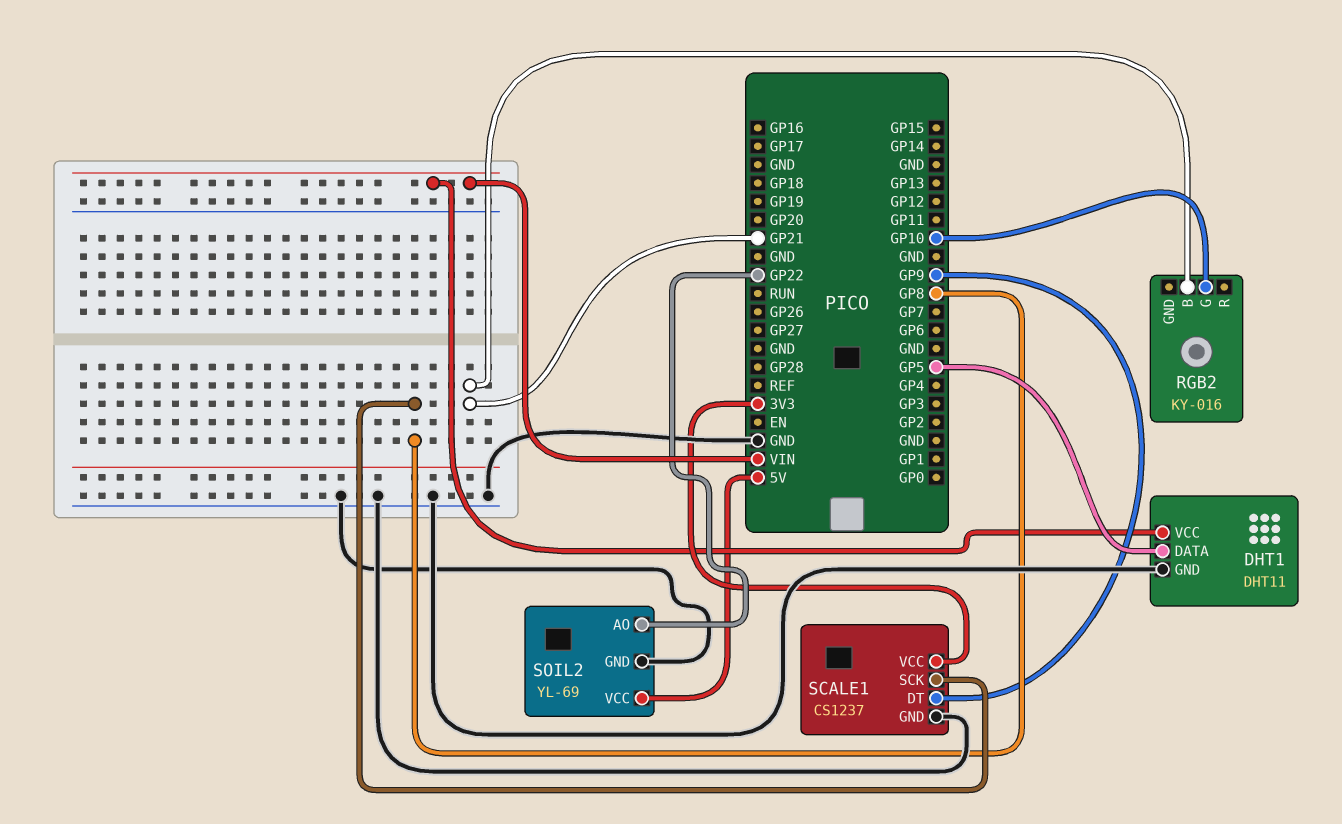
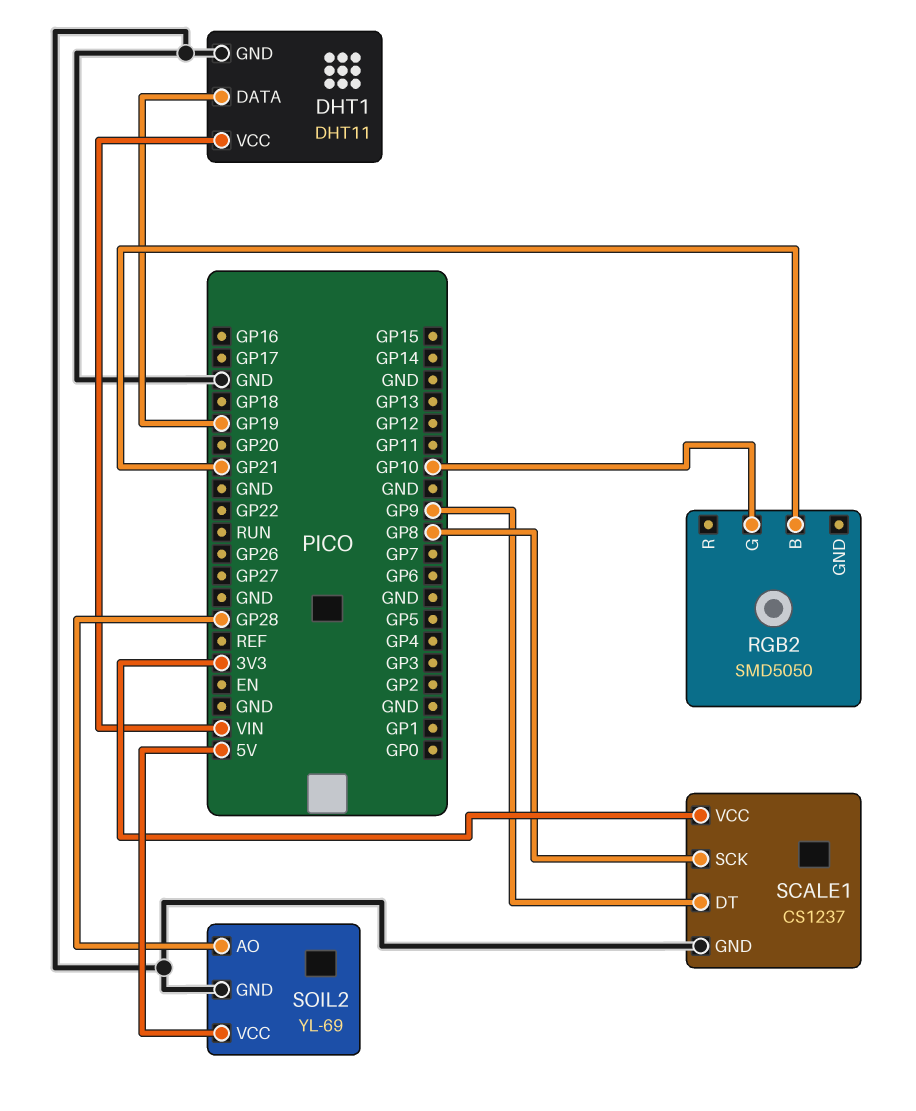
DHT1 pin DATA: GP5 -> GP19
RGB2: KY-016 -> SMD5050
SOIL2 pin AO: GP22 -> GP28

